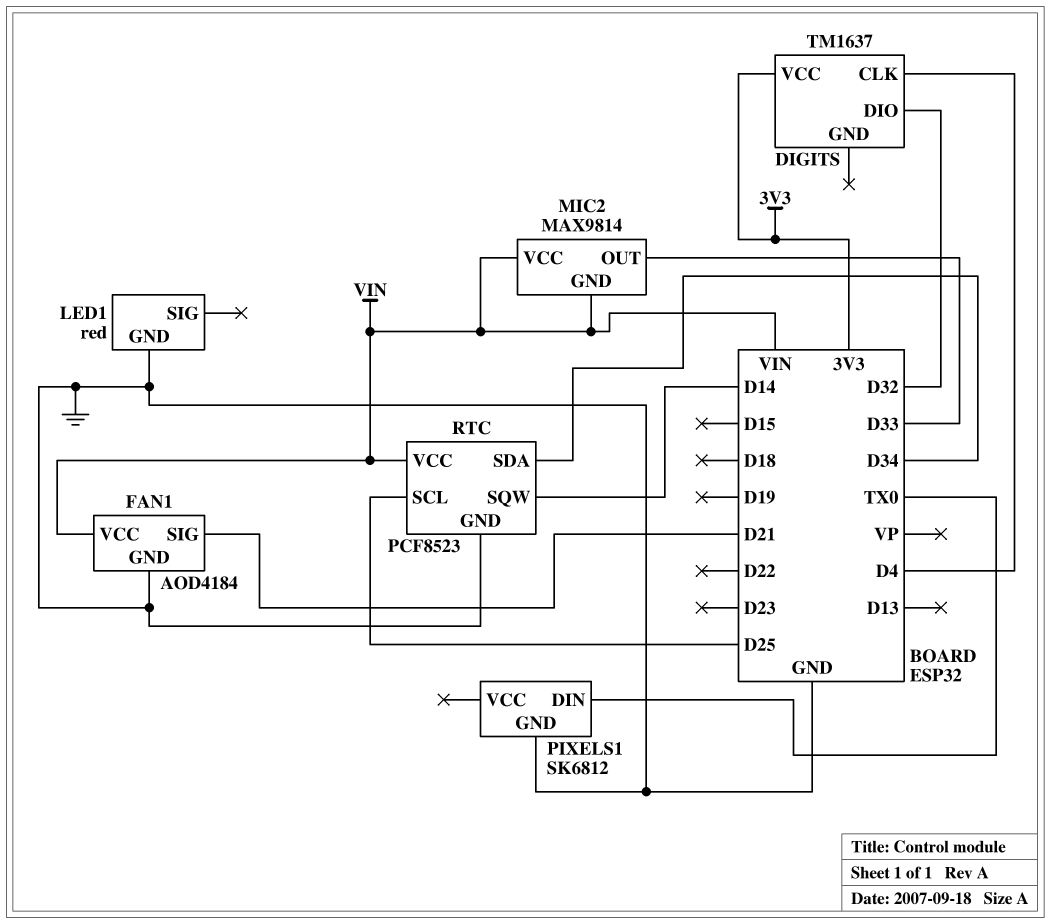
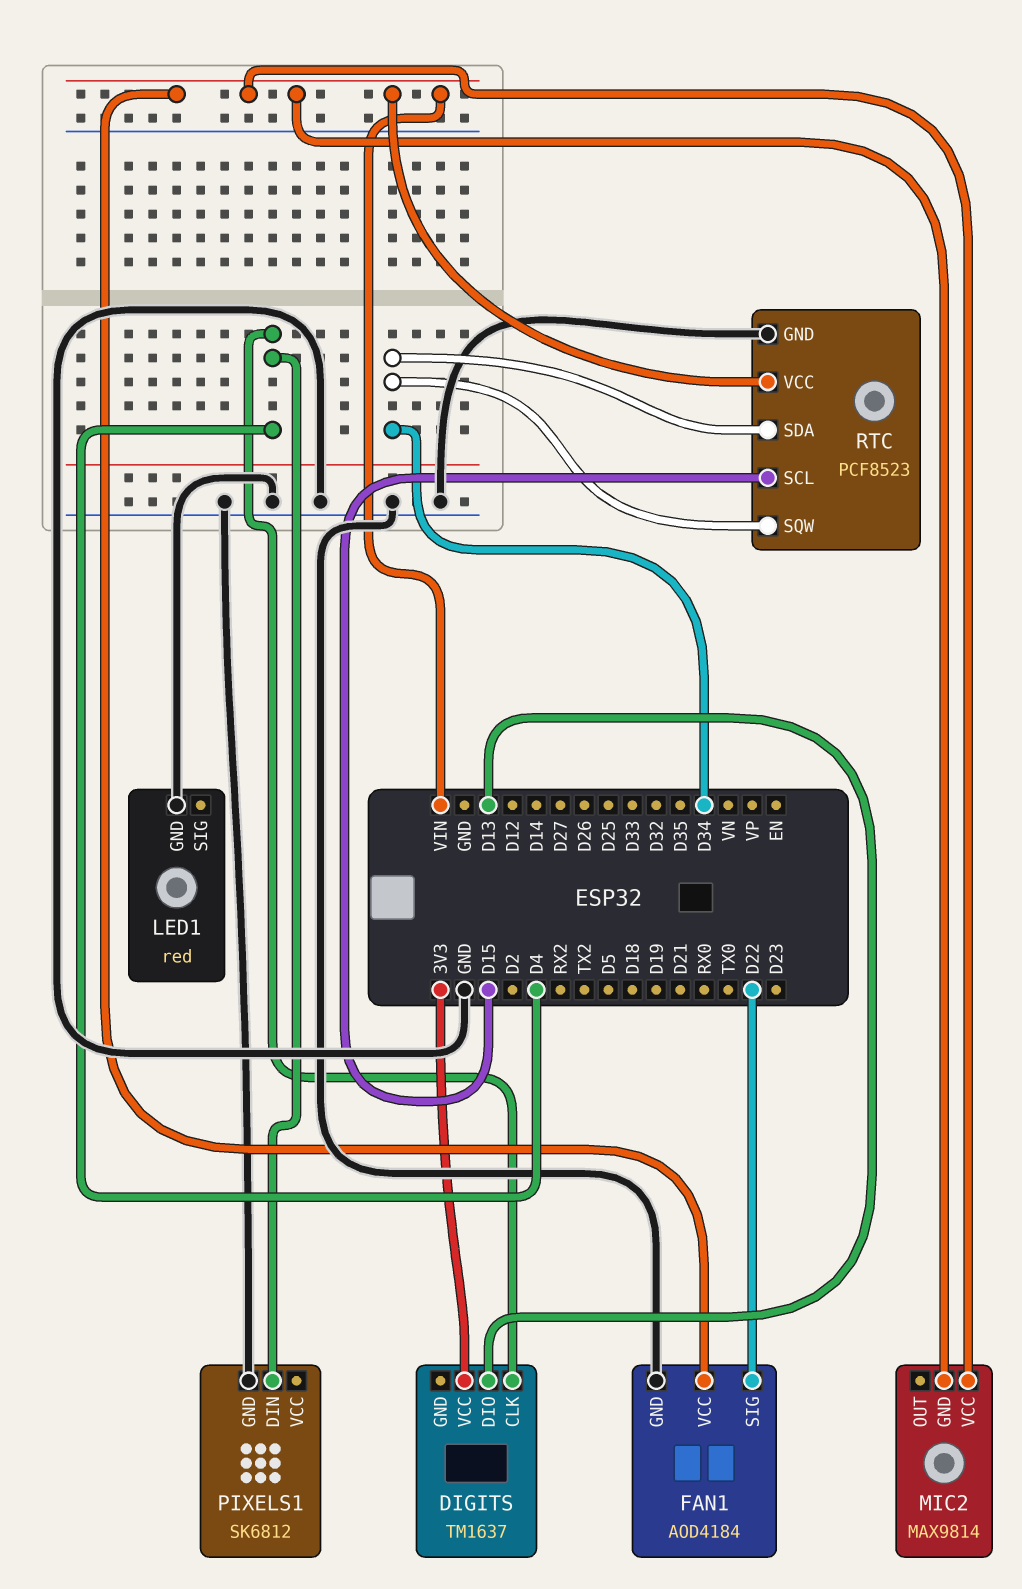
DIGITS pin DIO: D32 -> D13
FAN1 pin SIG: D21 -> D22
MIC2 pin OUT: D33 -> none
PIXELS1 pin DIN: TX0 -> D4
RTC pin SCL: D25 -> D15
RTC pin SQW: D14 -> D34

